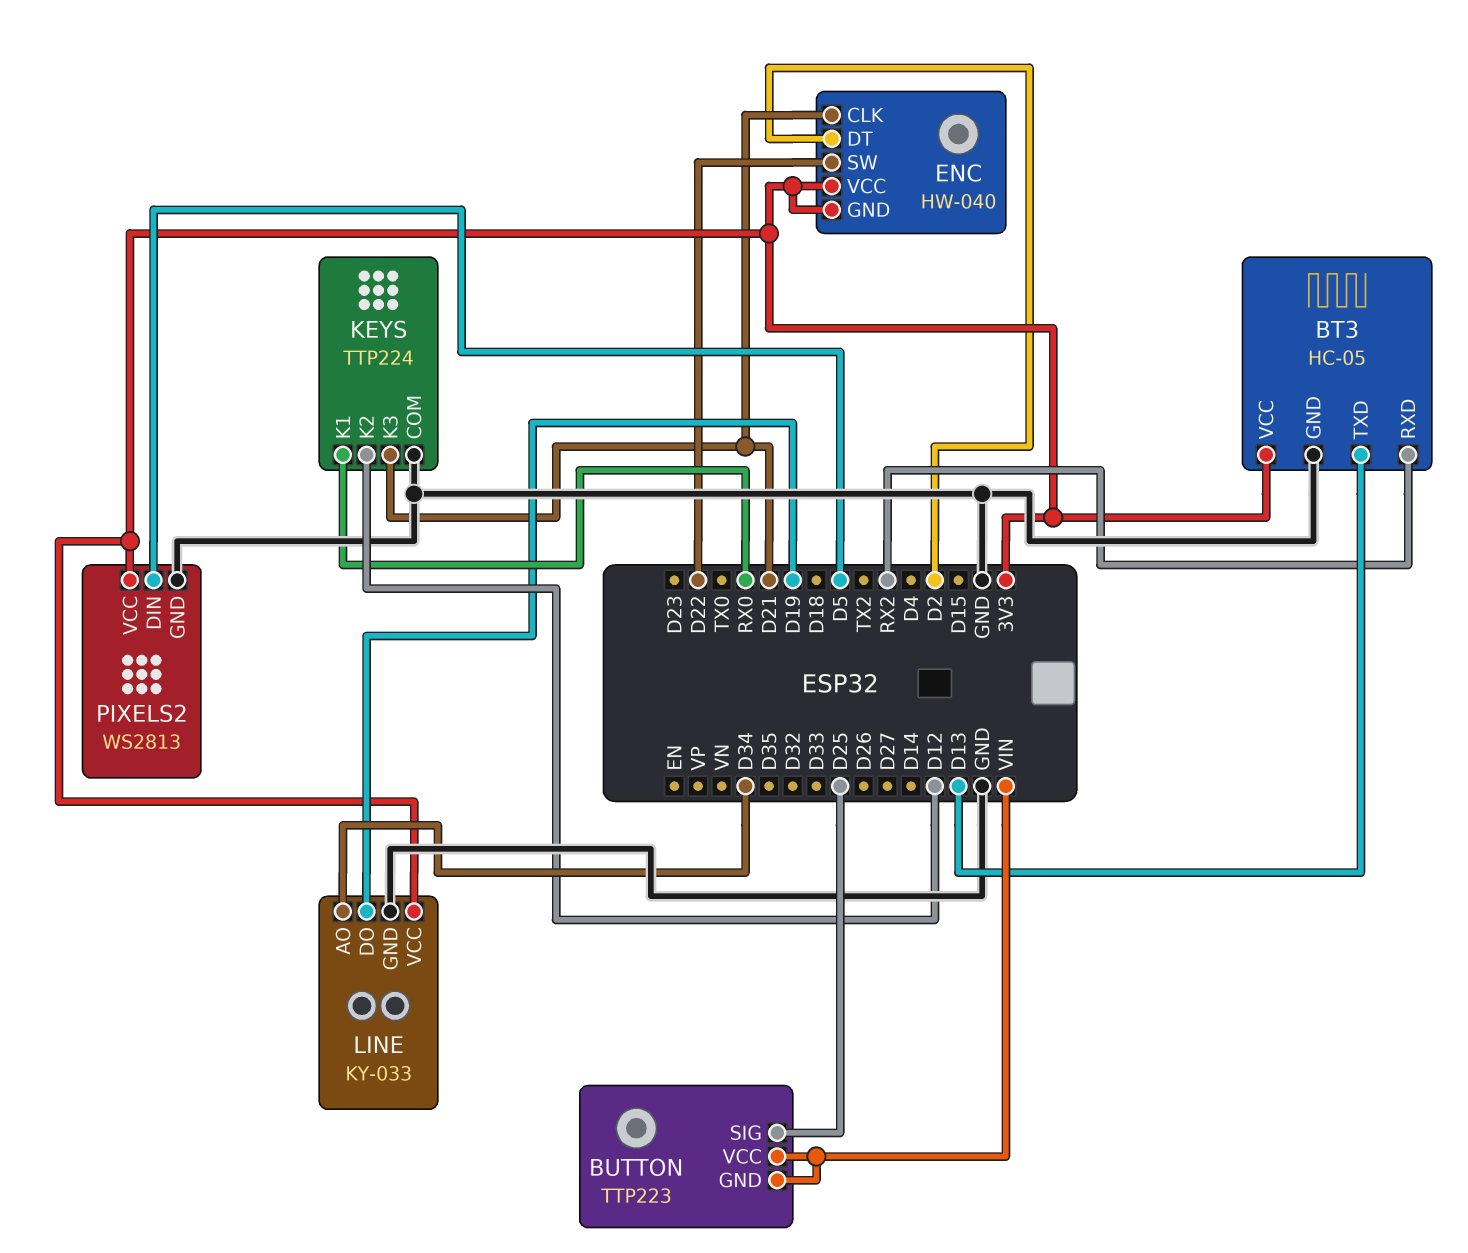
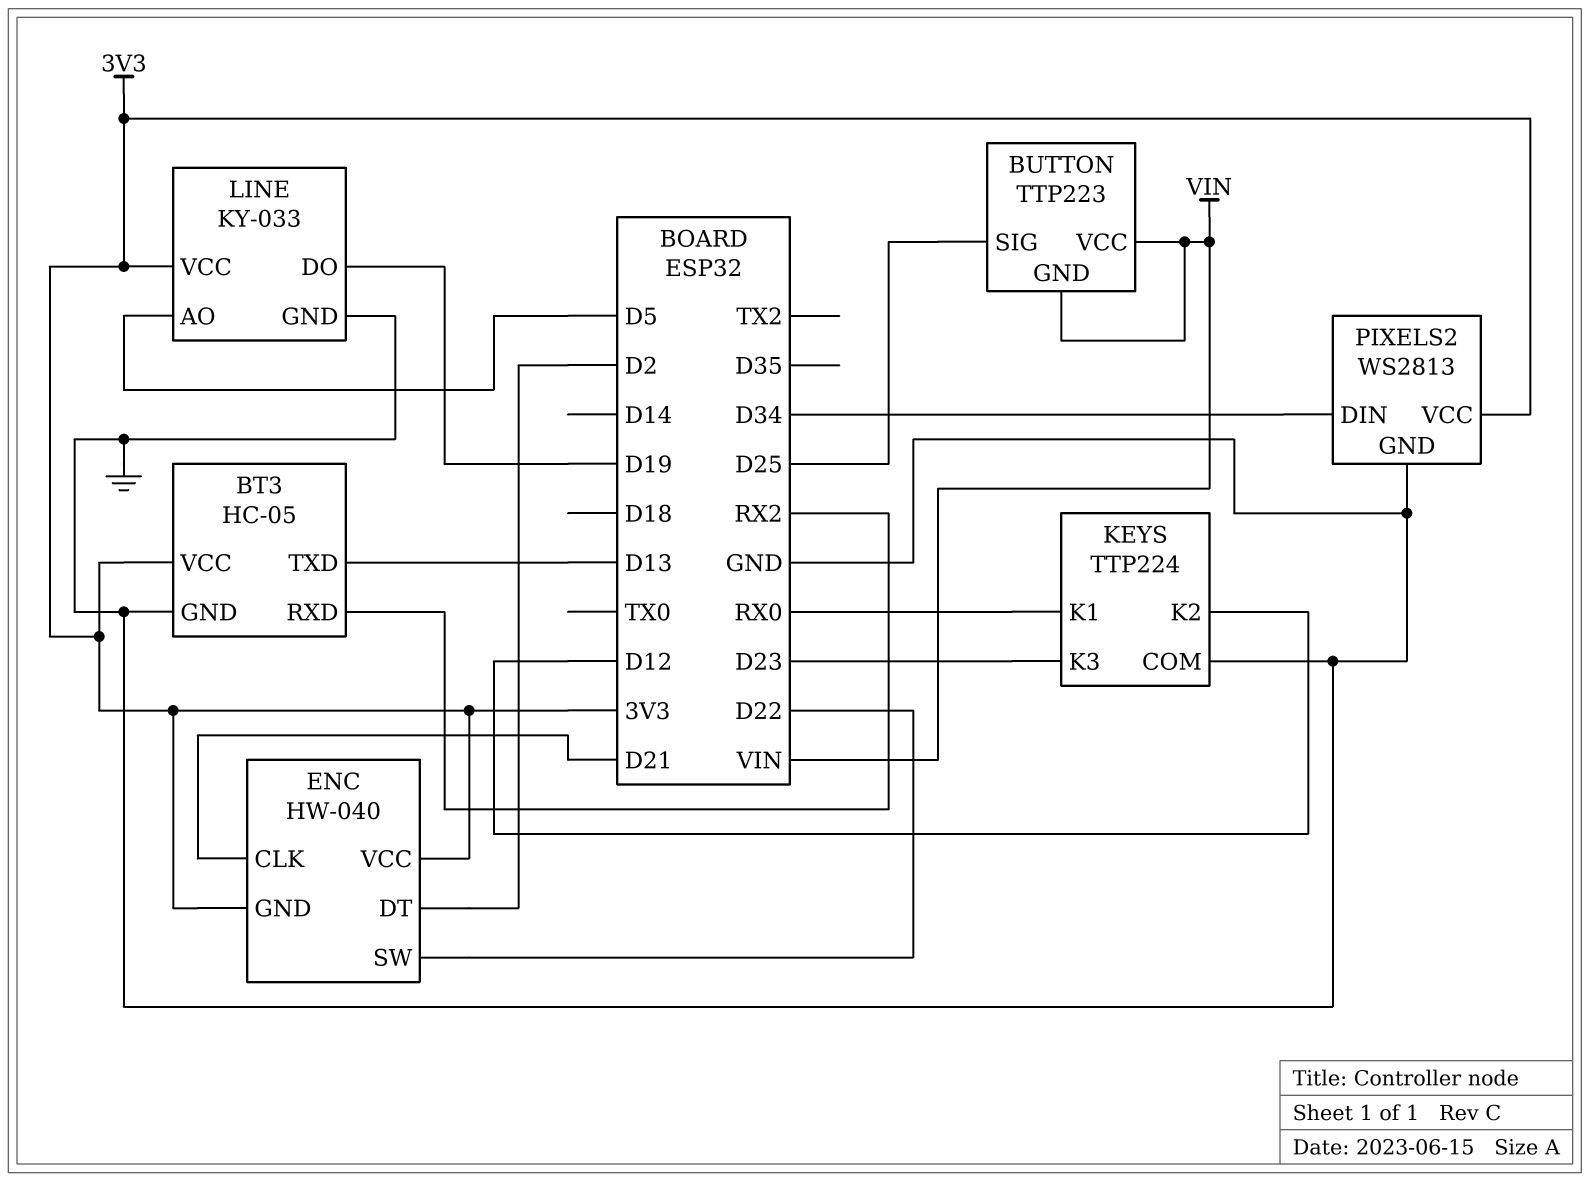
KEYS pin K3: D21 -> D23
LINE pin AO: D34 -> D5
PIXELS2 pin DIN: D5 -> D34

